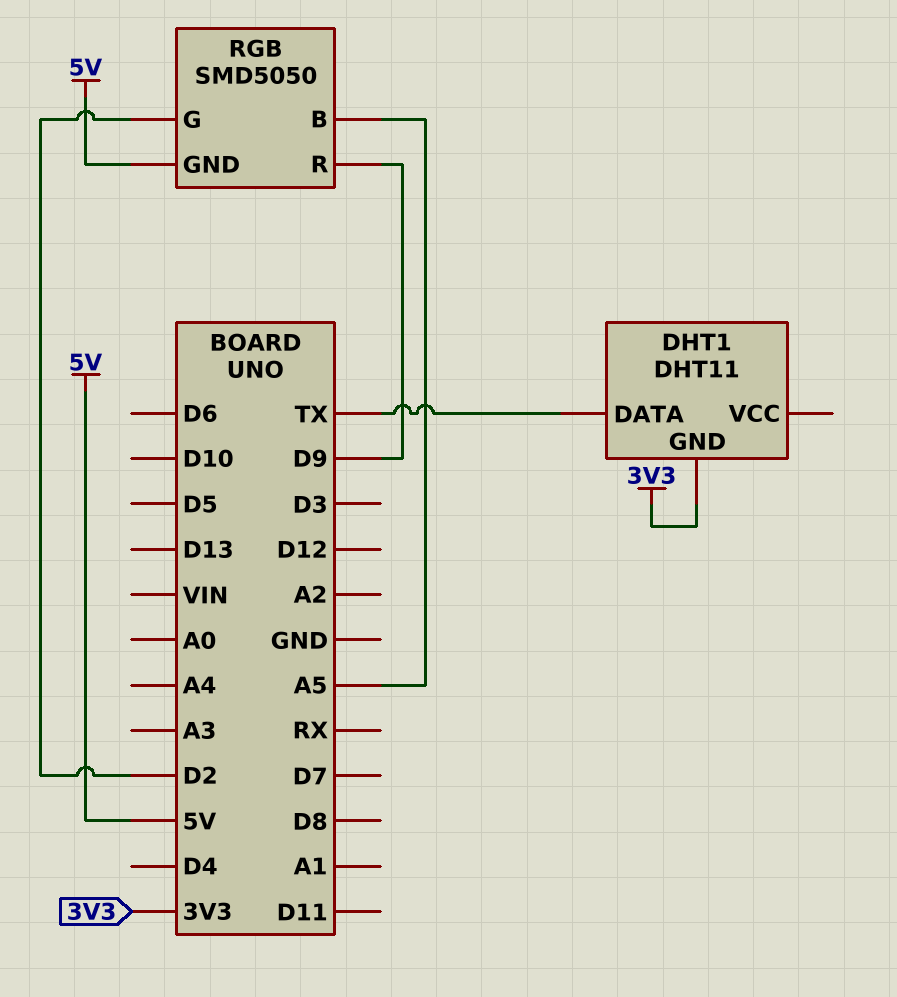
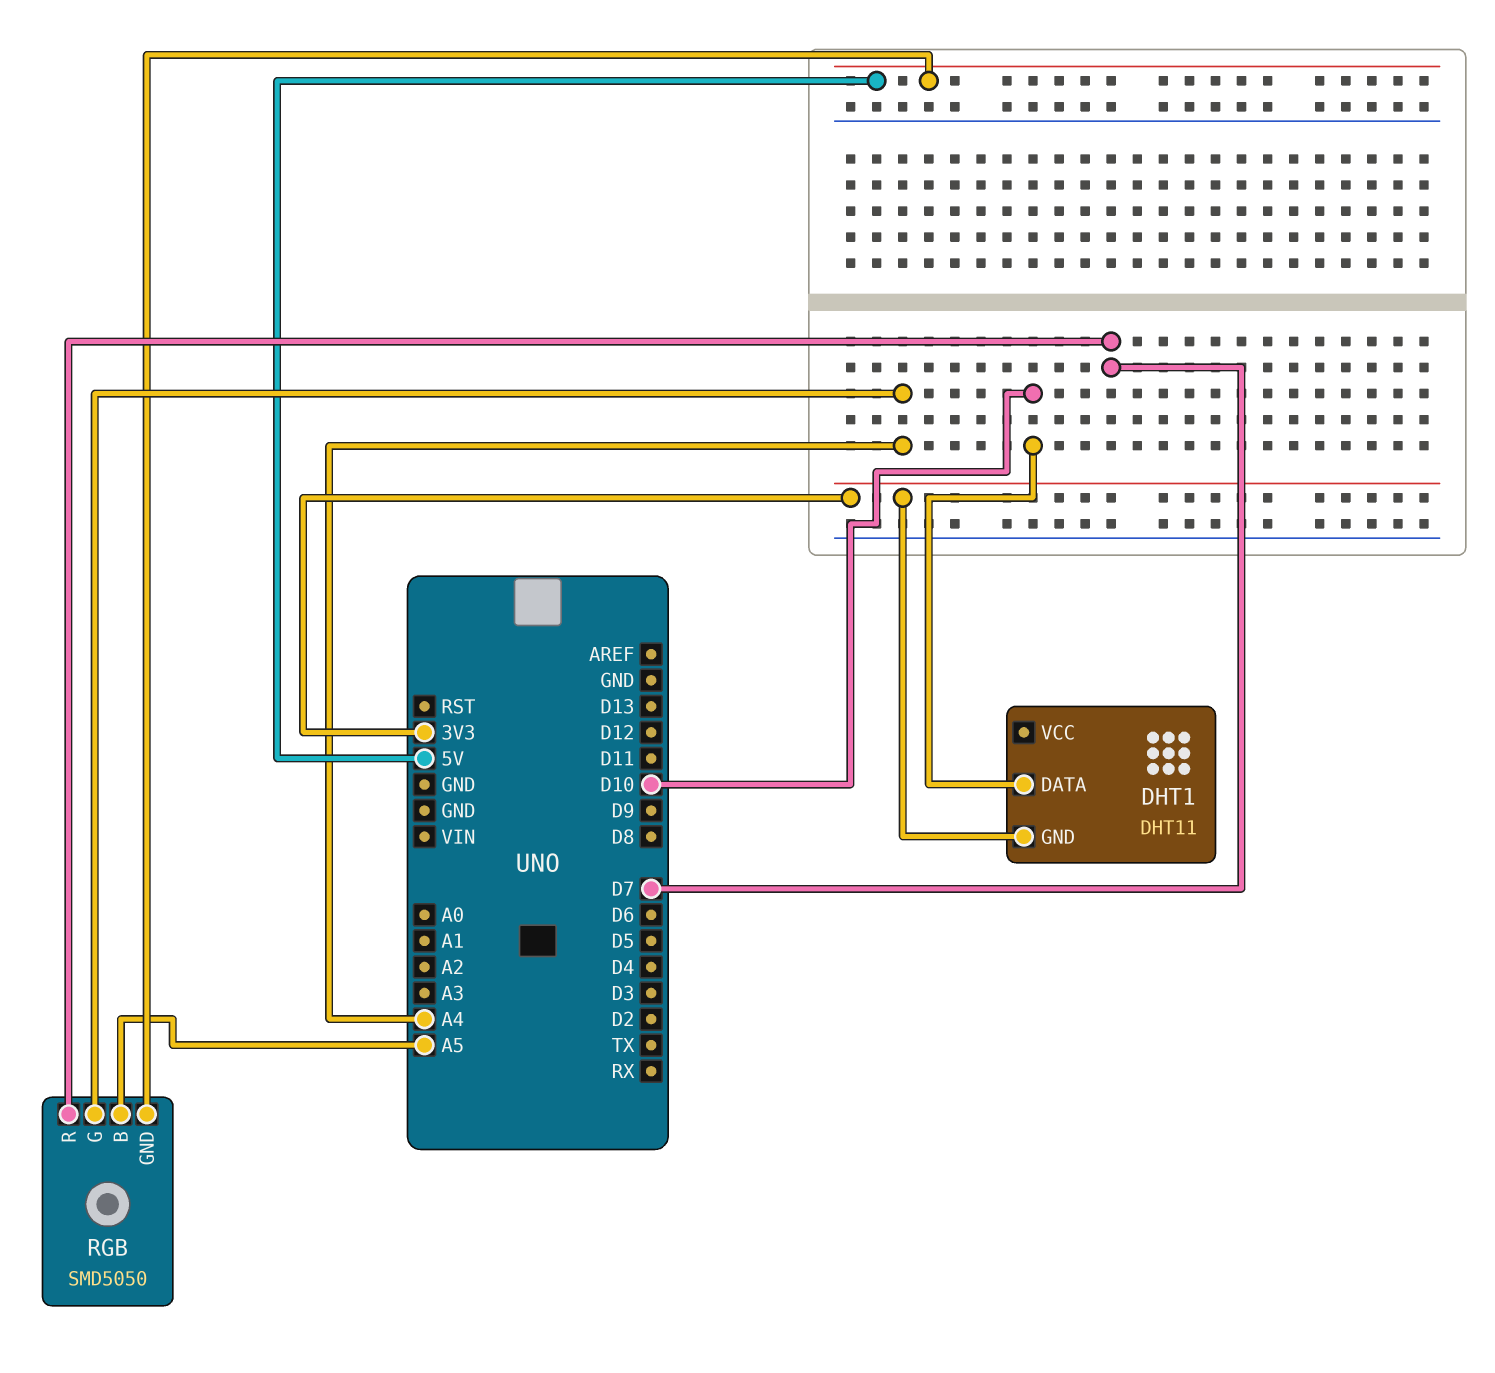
DHT1 pin DATA: TX -> D10
RGB pin G: D2 -> A4
RGB pin R: D9 -> D7

